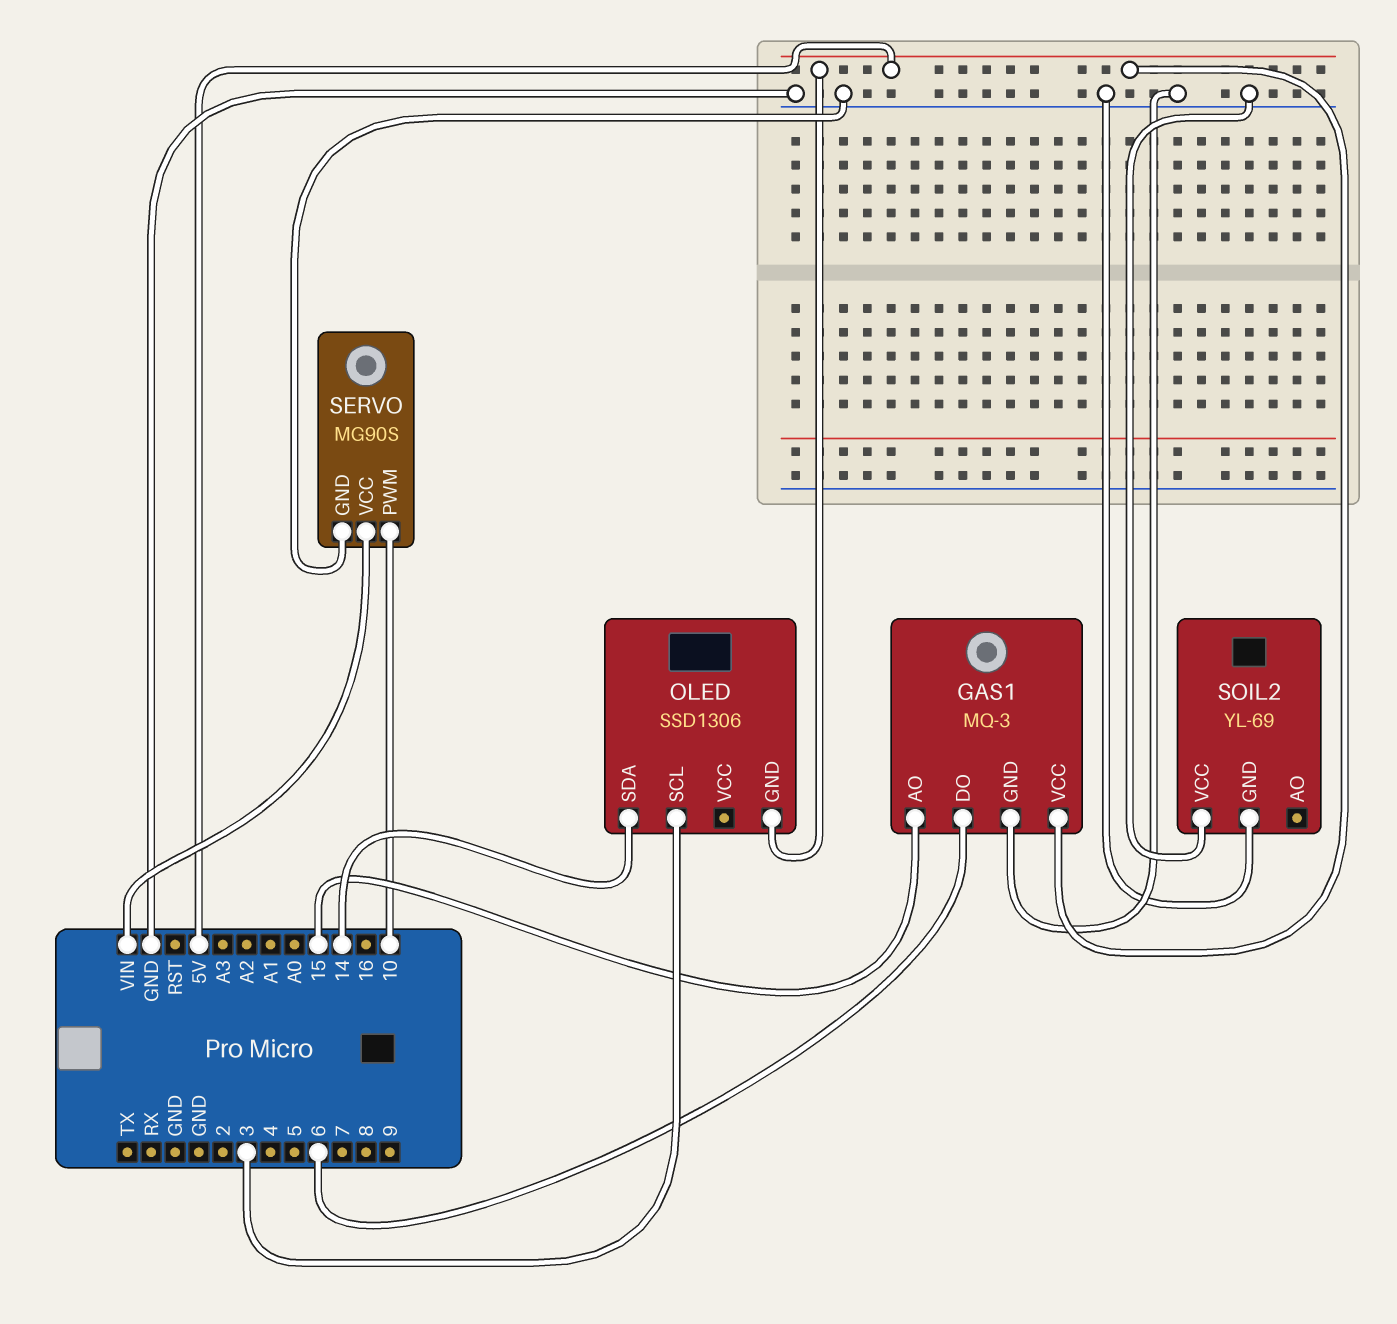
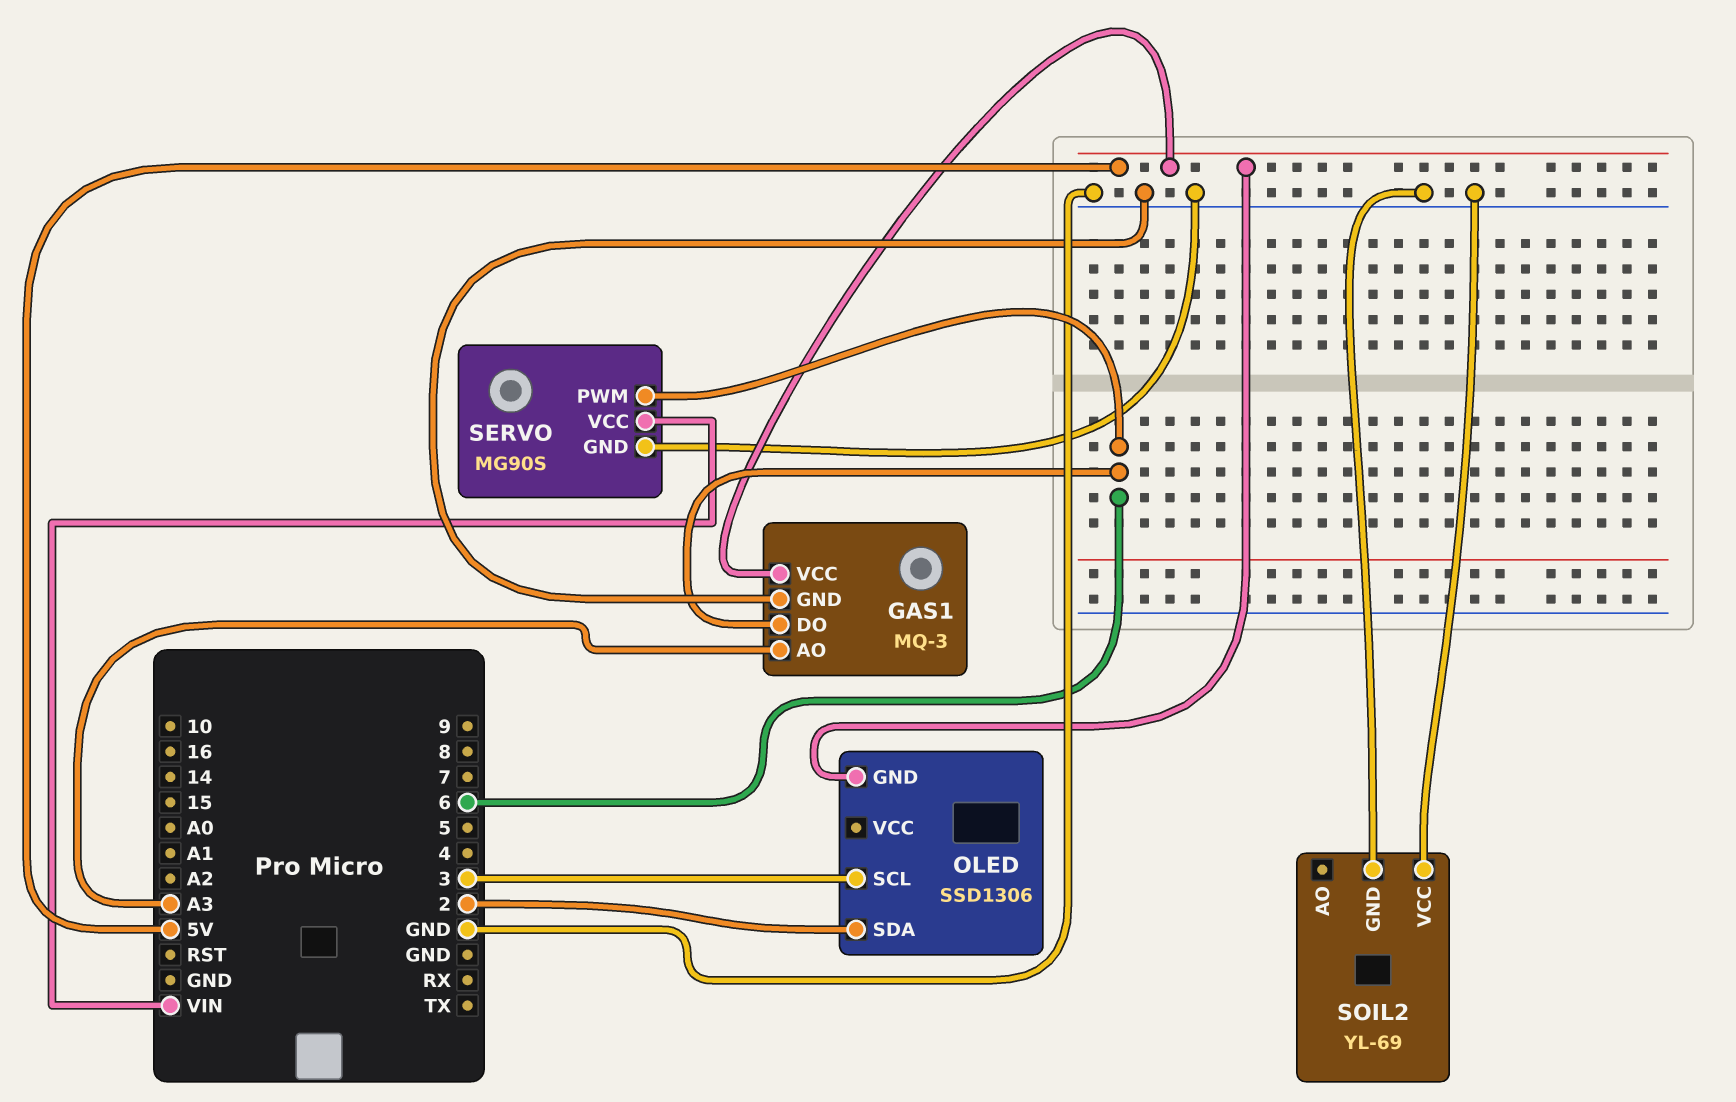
GAS1 pin AO: 15 -> A3
OLED pin SDA: 14 -> 2
SERVO pin PWM: 10 -> 6

